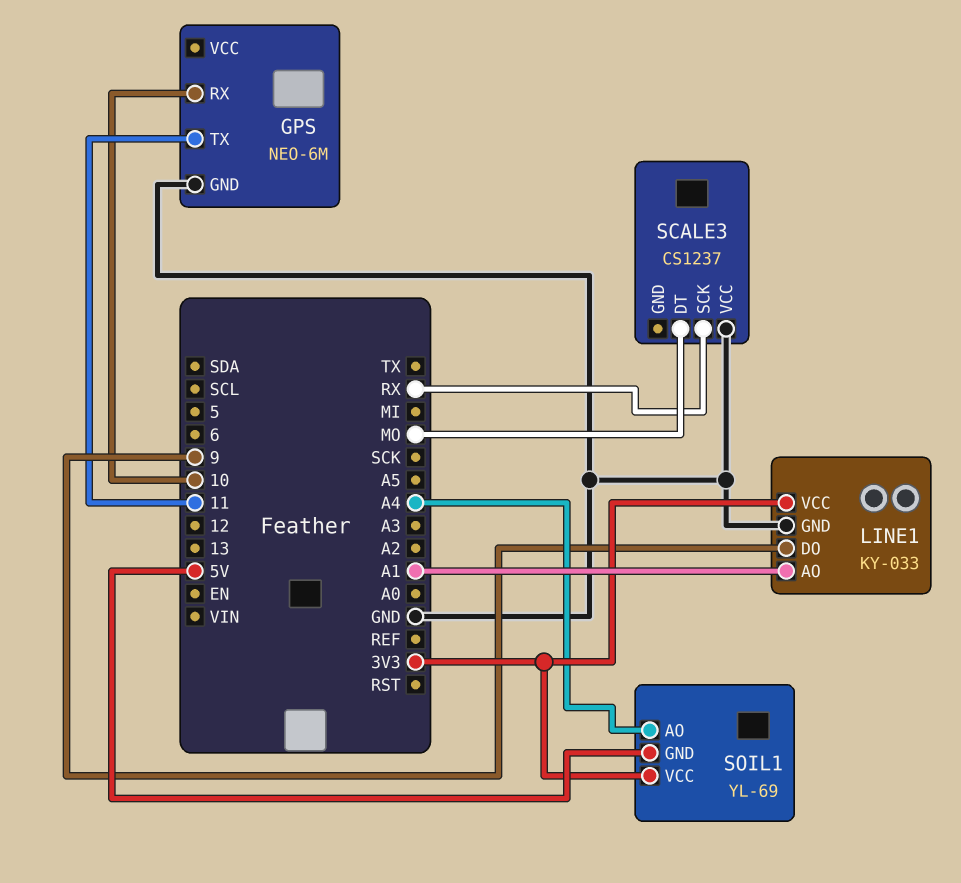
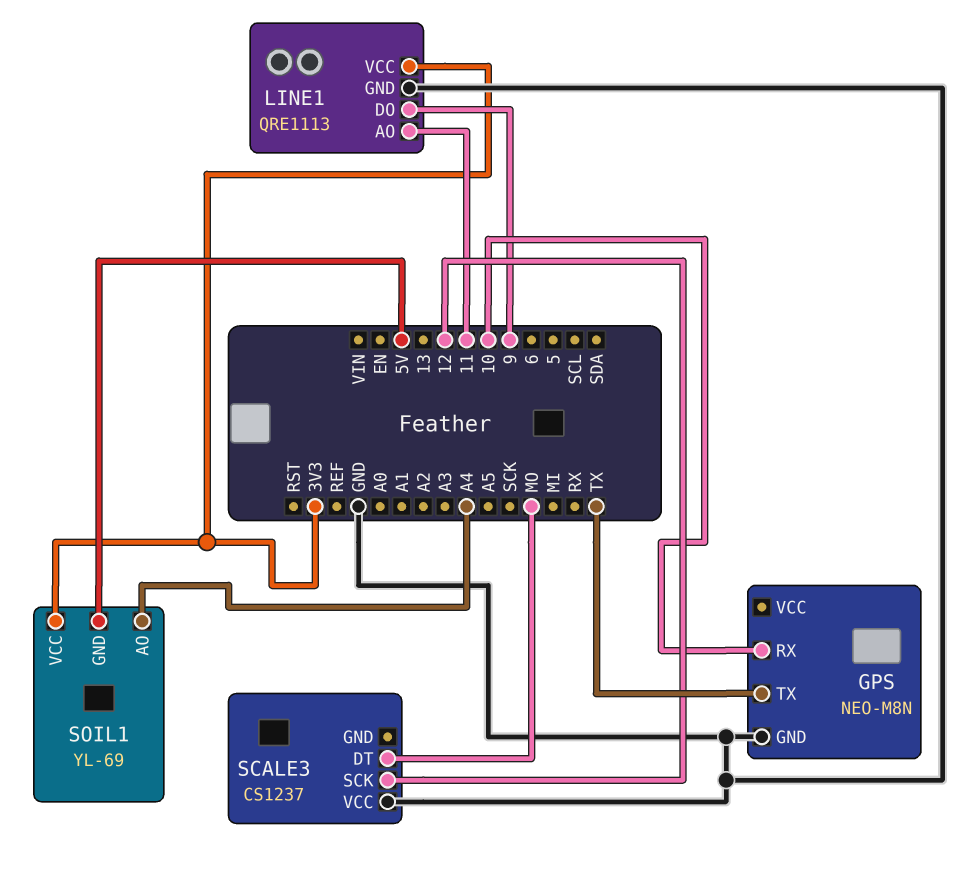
GPS: NEO-6M -> NEO-M8N
GPS pin TX: 11 -> TX
LINE1: KY-033 -> QRE1113
LINE1 pin AO: A1 -> 11
SCALE3 pin SCK: RX -> 12

